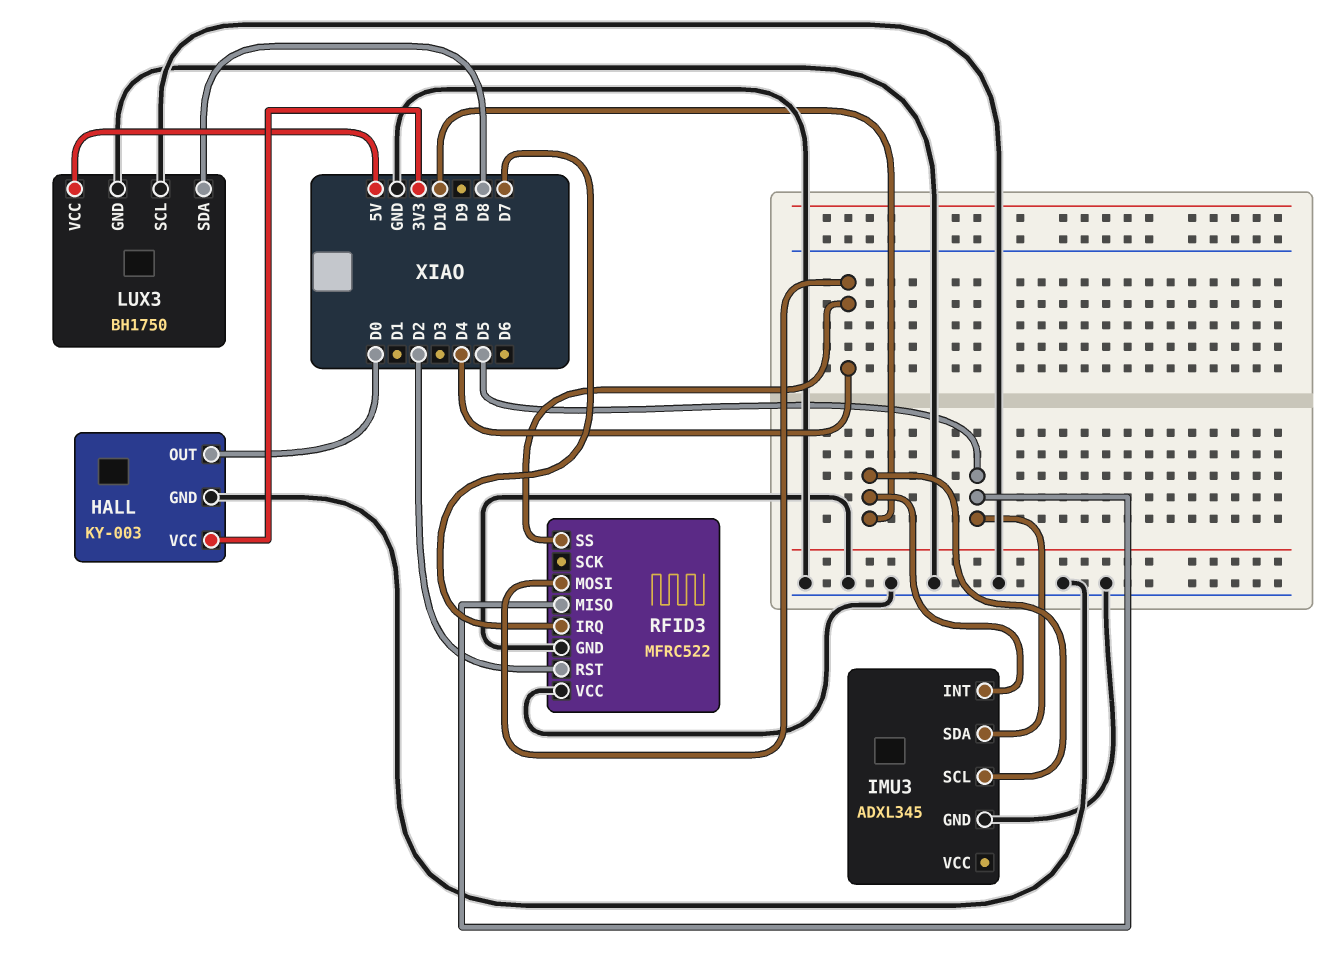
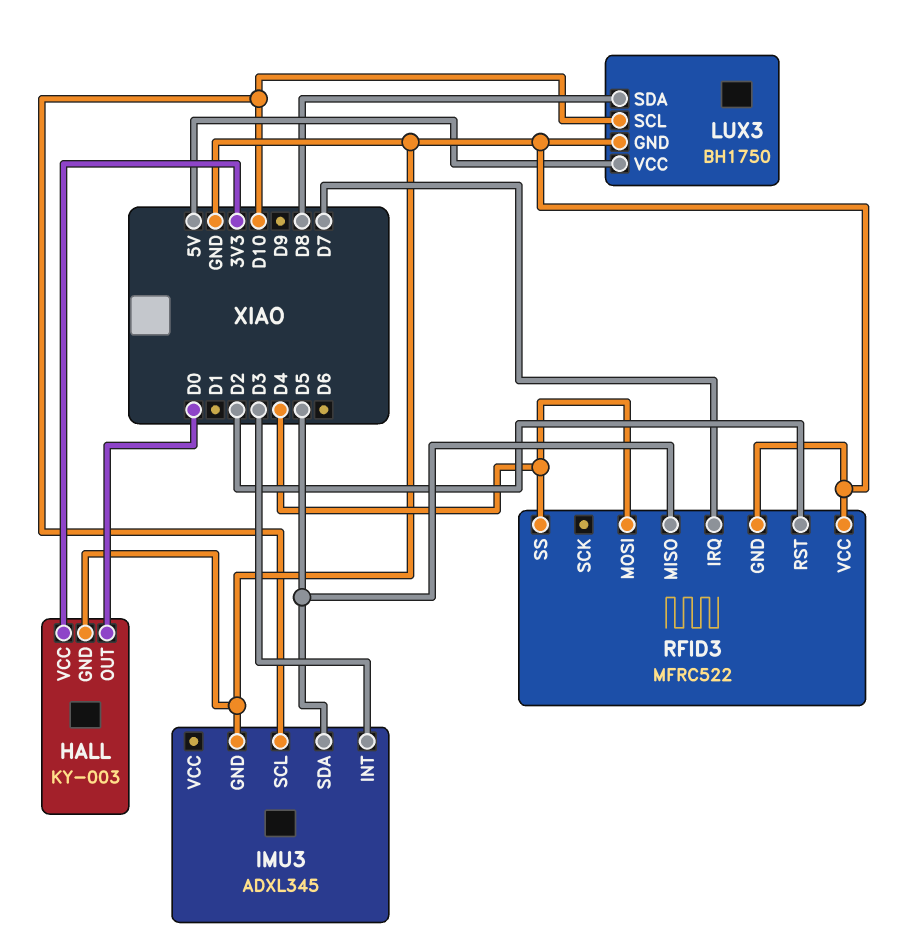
IMU3 pin INT: D10 -> D3
LUX3 pin SCL: GND -> D10

